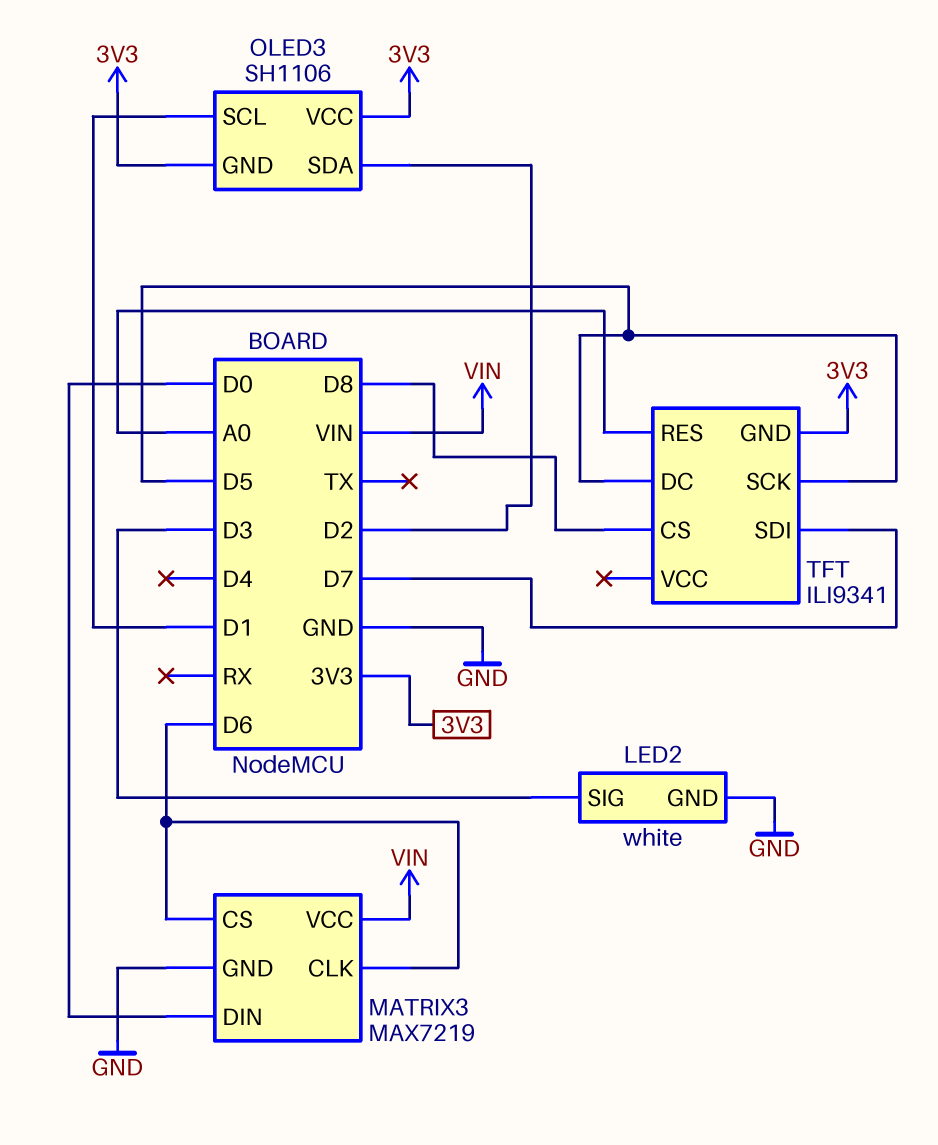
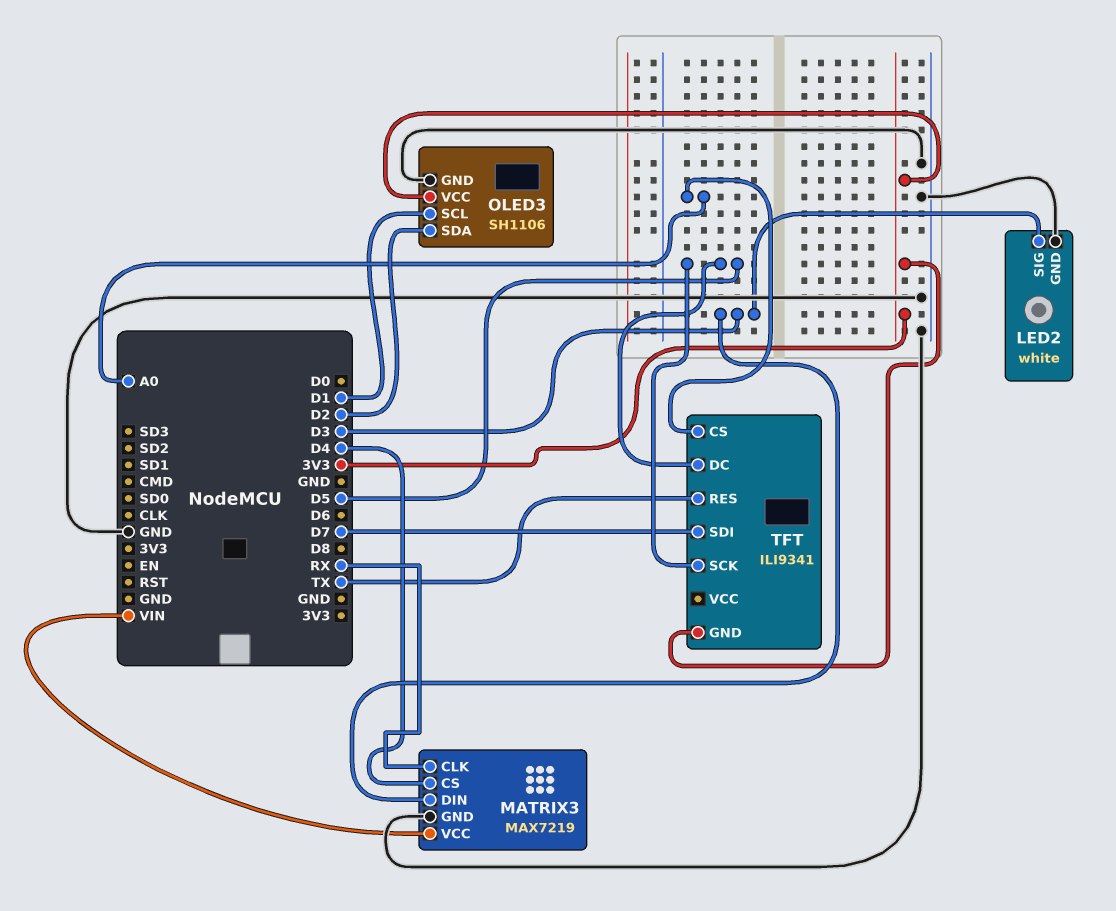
MATRIX3 pin CLK: D6 -> RX
MATRIX3 pin CS: D6 -> D4
MATRIX3 pin DIN: D0 -> D3
OLED3 pin GND: 3V3 -> GND
TFT pin CS: D8 -> A0
TFT pin RES: A0 -> TX

